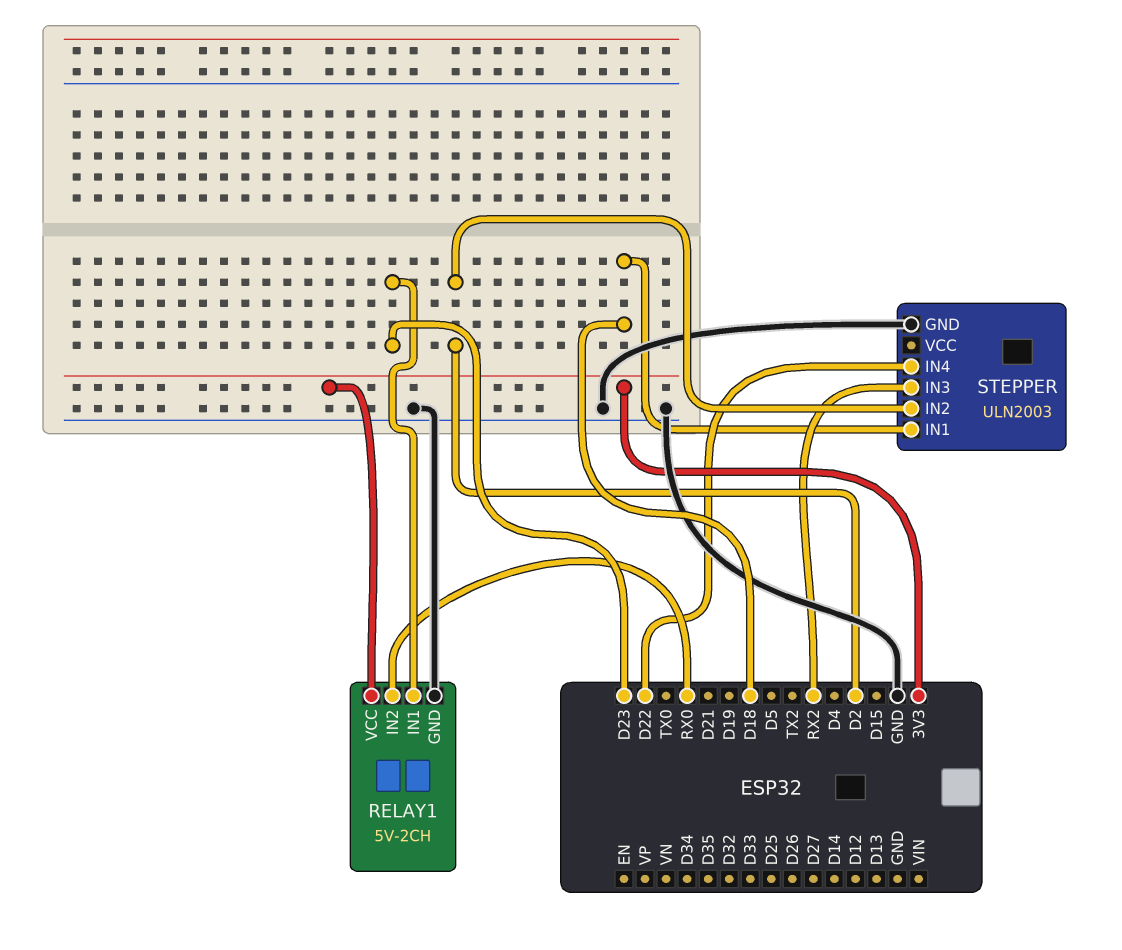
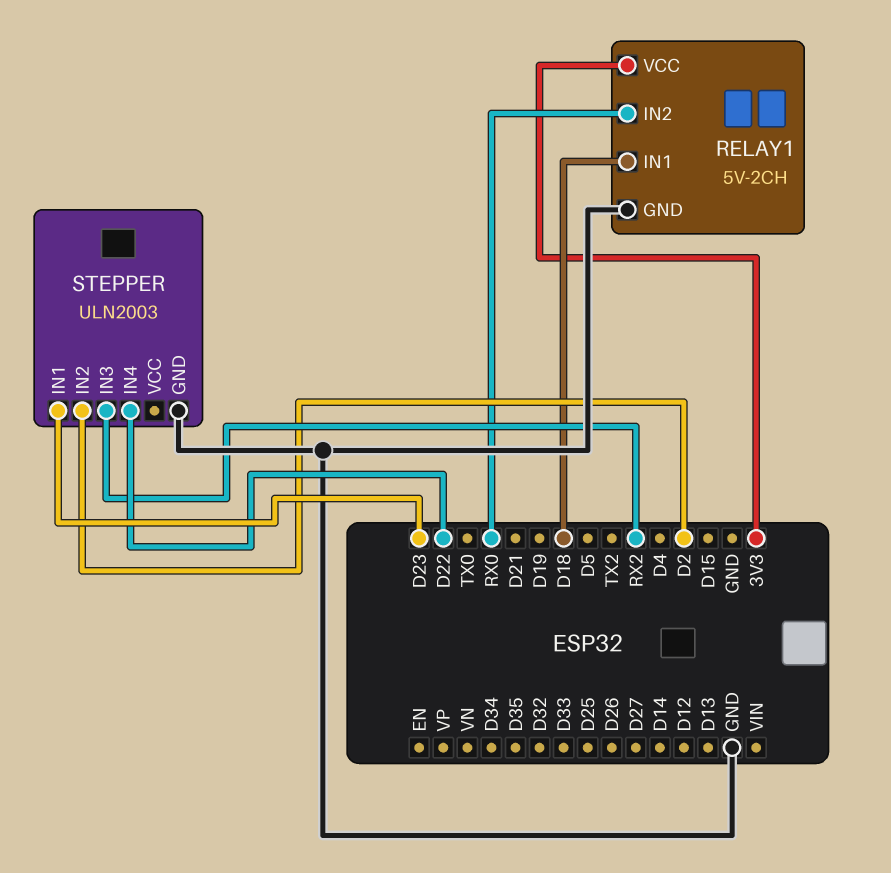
RELAY1 pin IN1: D23 -> D18
STEPPER pin IN1: D18 -> D23

